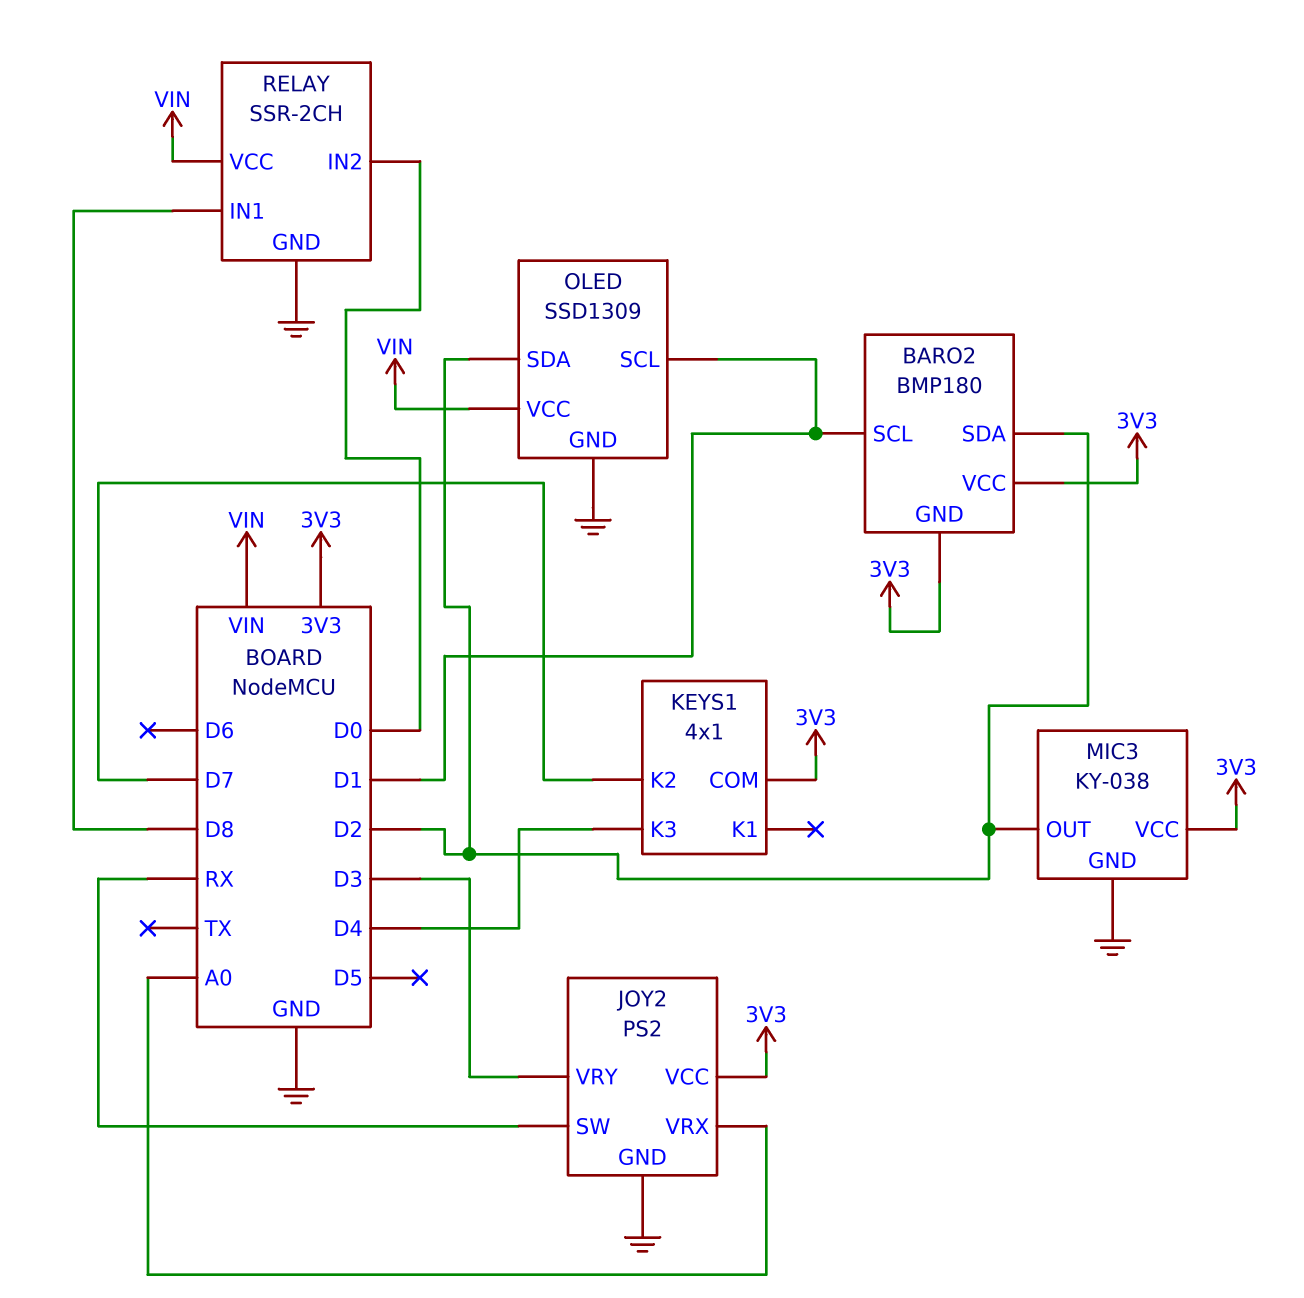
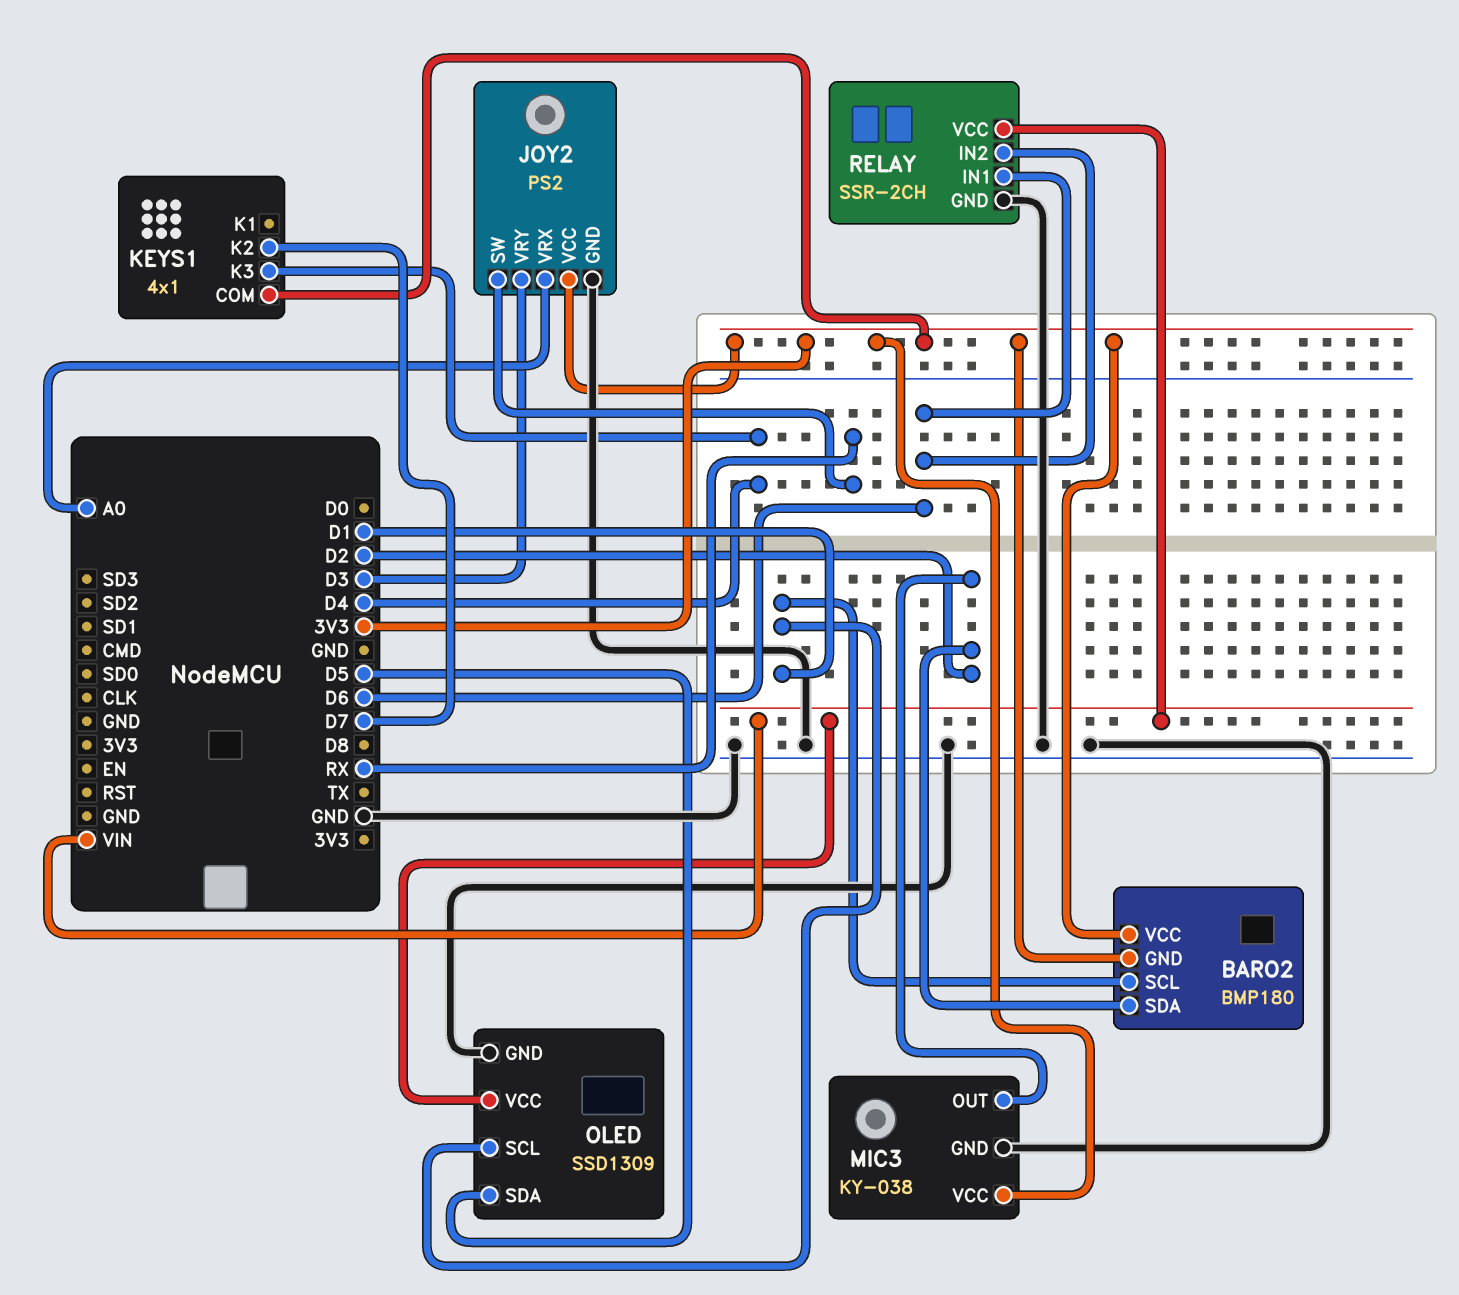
OLED pin SDA: D2 -> D5
RELAY pin IN1: D8 -> D6
RELAY pin IN2: D0 -> D6

